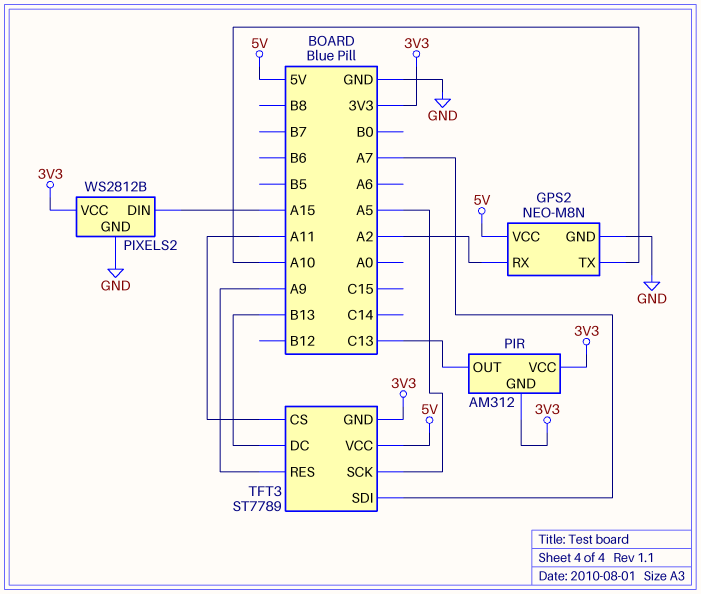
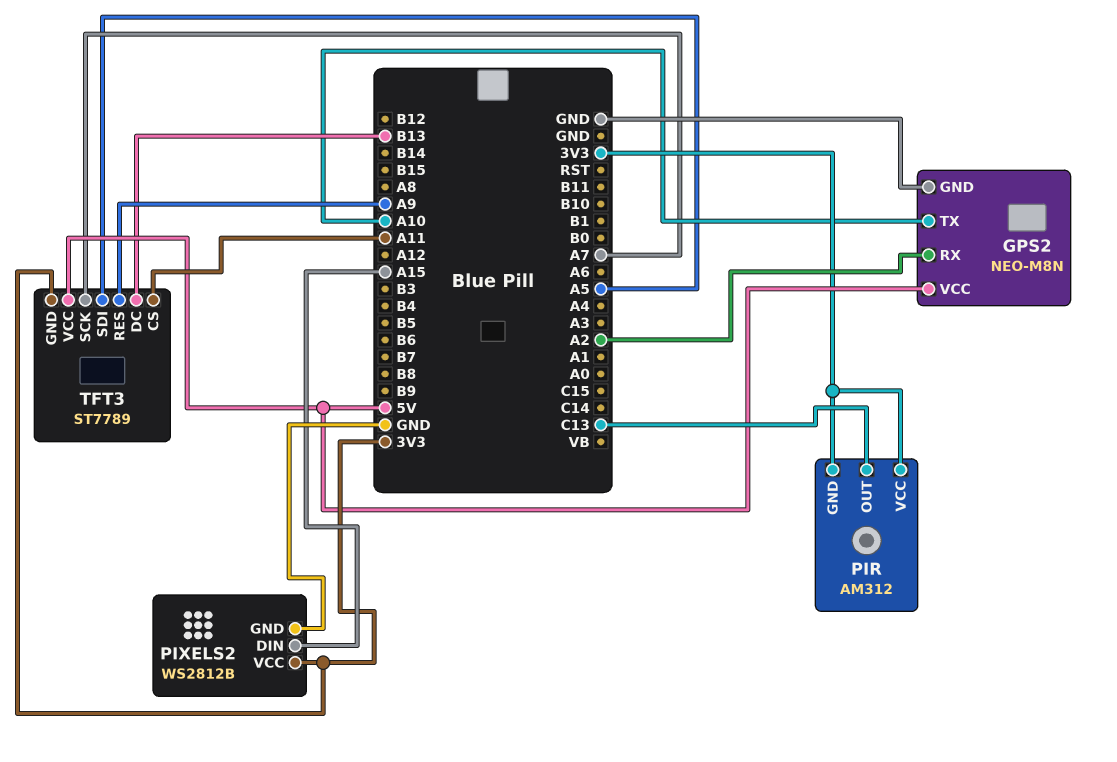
TFT3 pin SCK: A5 -> A7
TFT3 pin SDI: A7 -> A5

